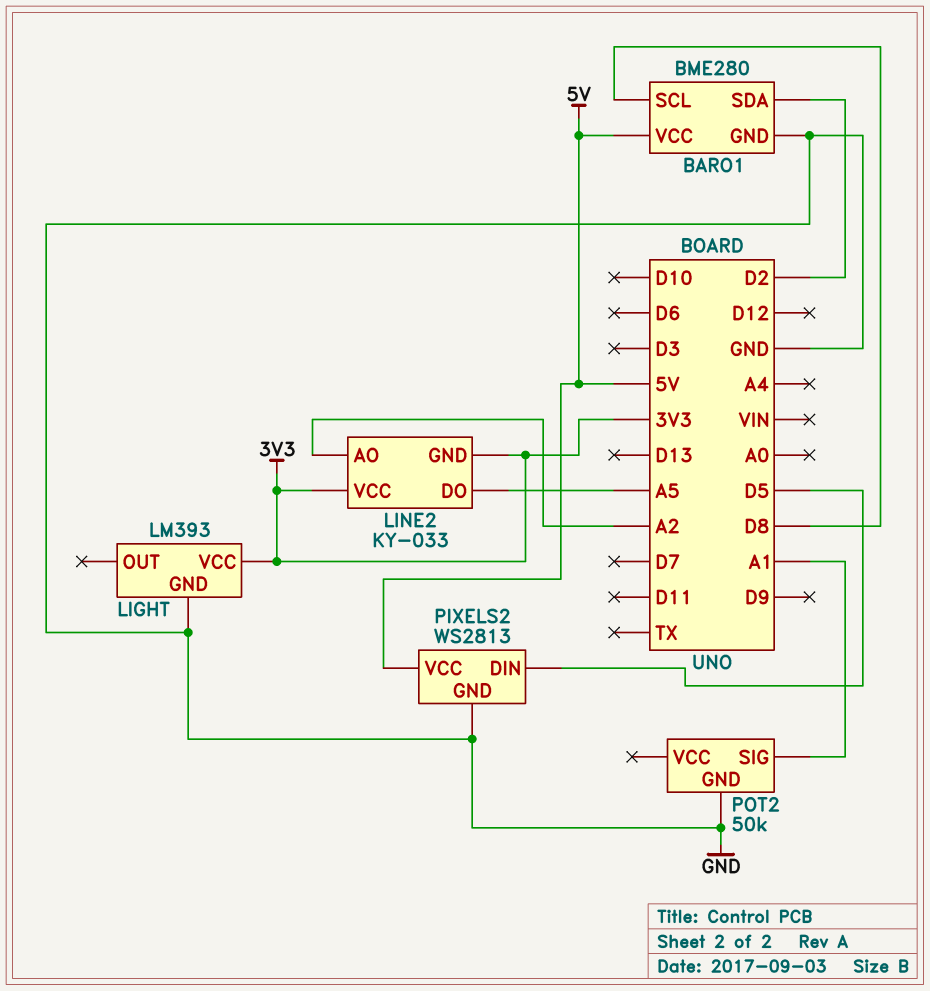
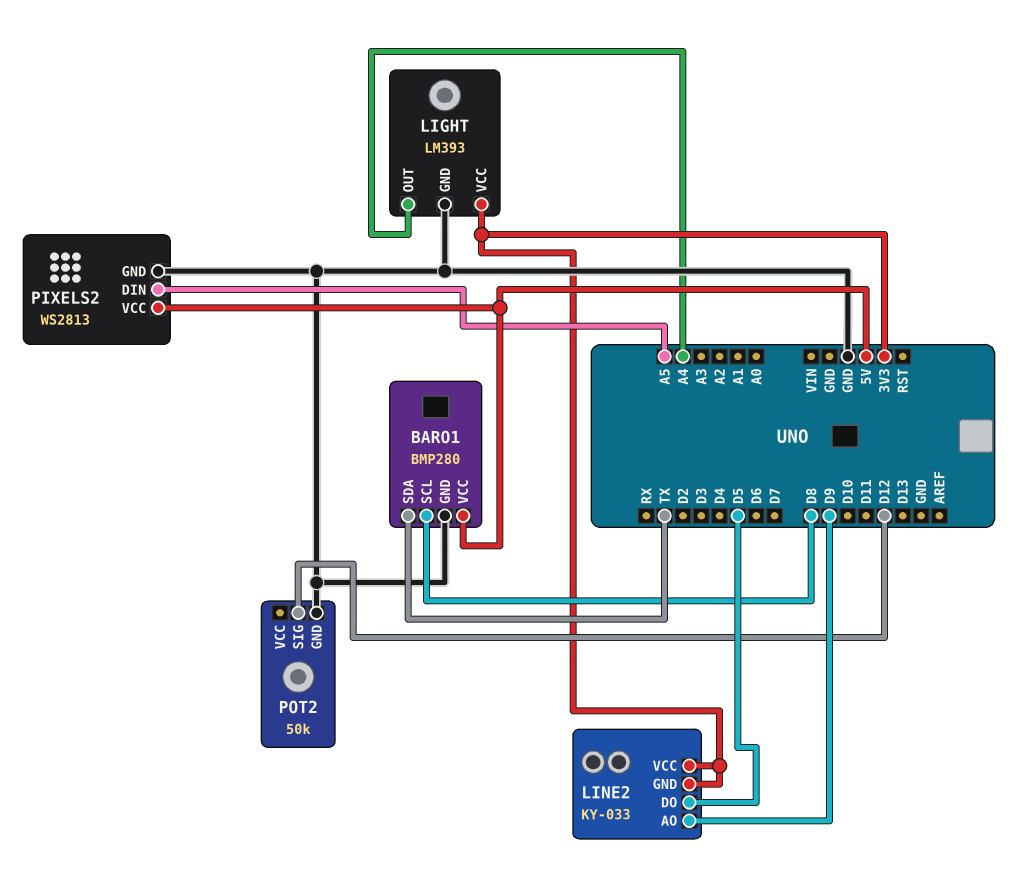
BARO1: BME280 -> BMP280
BARO1 pin SDA: D2 -> TX
LIGHT pin OUT: none -> A4
LINE2 pin AO: A2 -> D9
LINE2 pin DO: A5 -> D5
PIXELS2 pin DIN: D5 -> A5
POT2 pin SIG: A1 -> D12

